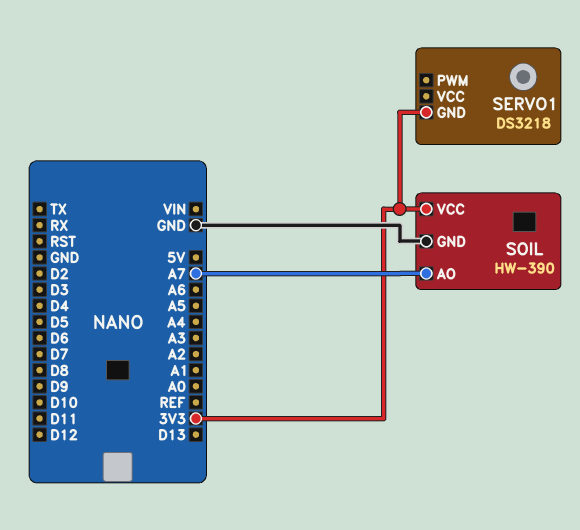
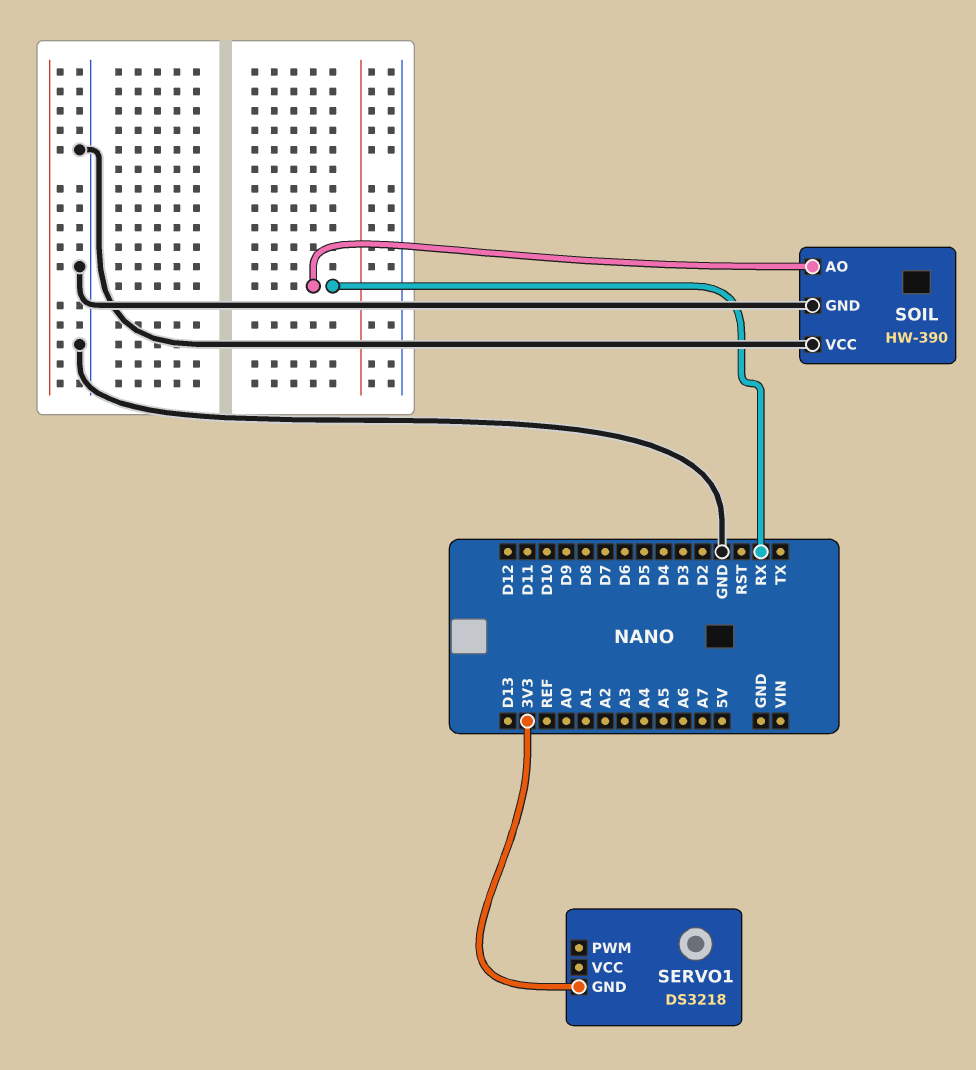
SOIL pin AO: A7 -> RX
SOIL pin VCC: 3V3 -> GND

